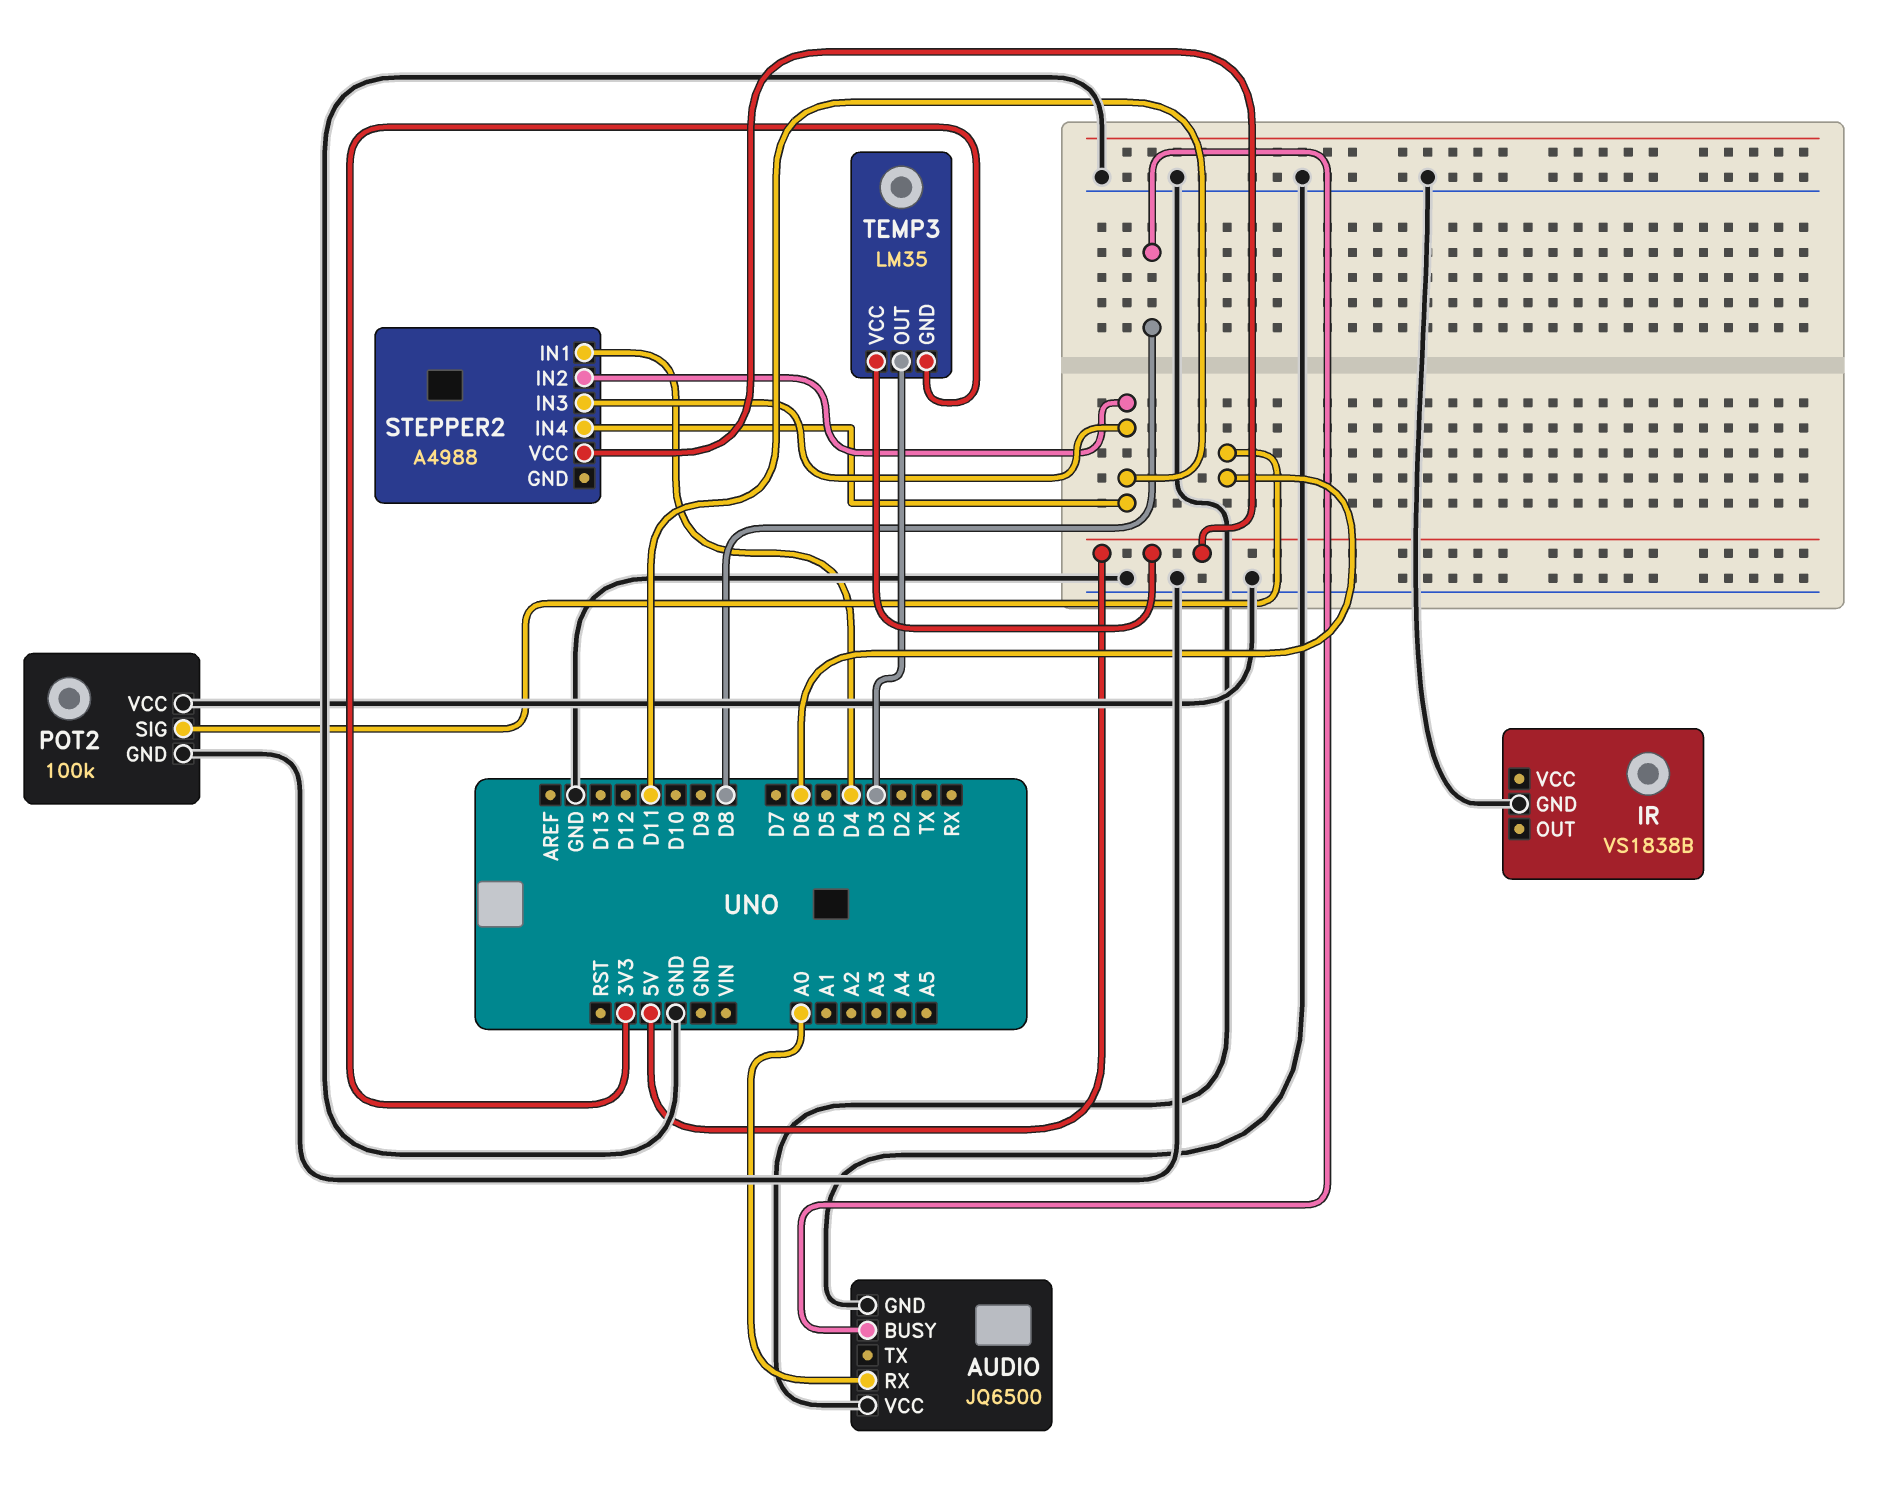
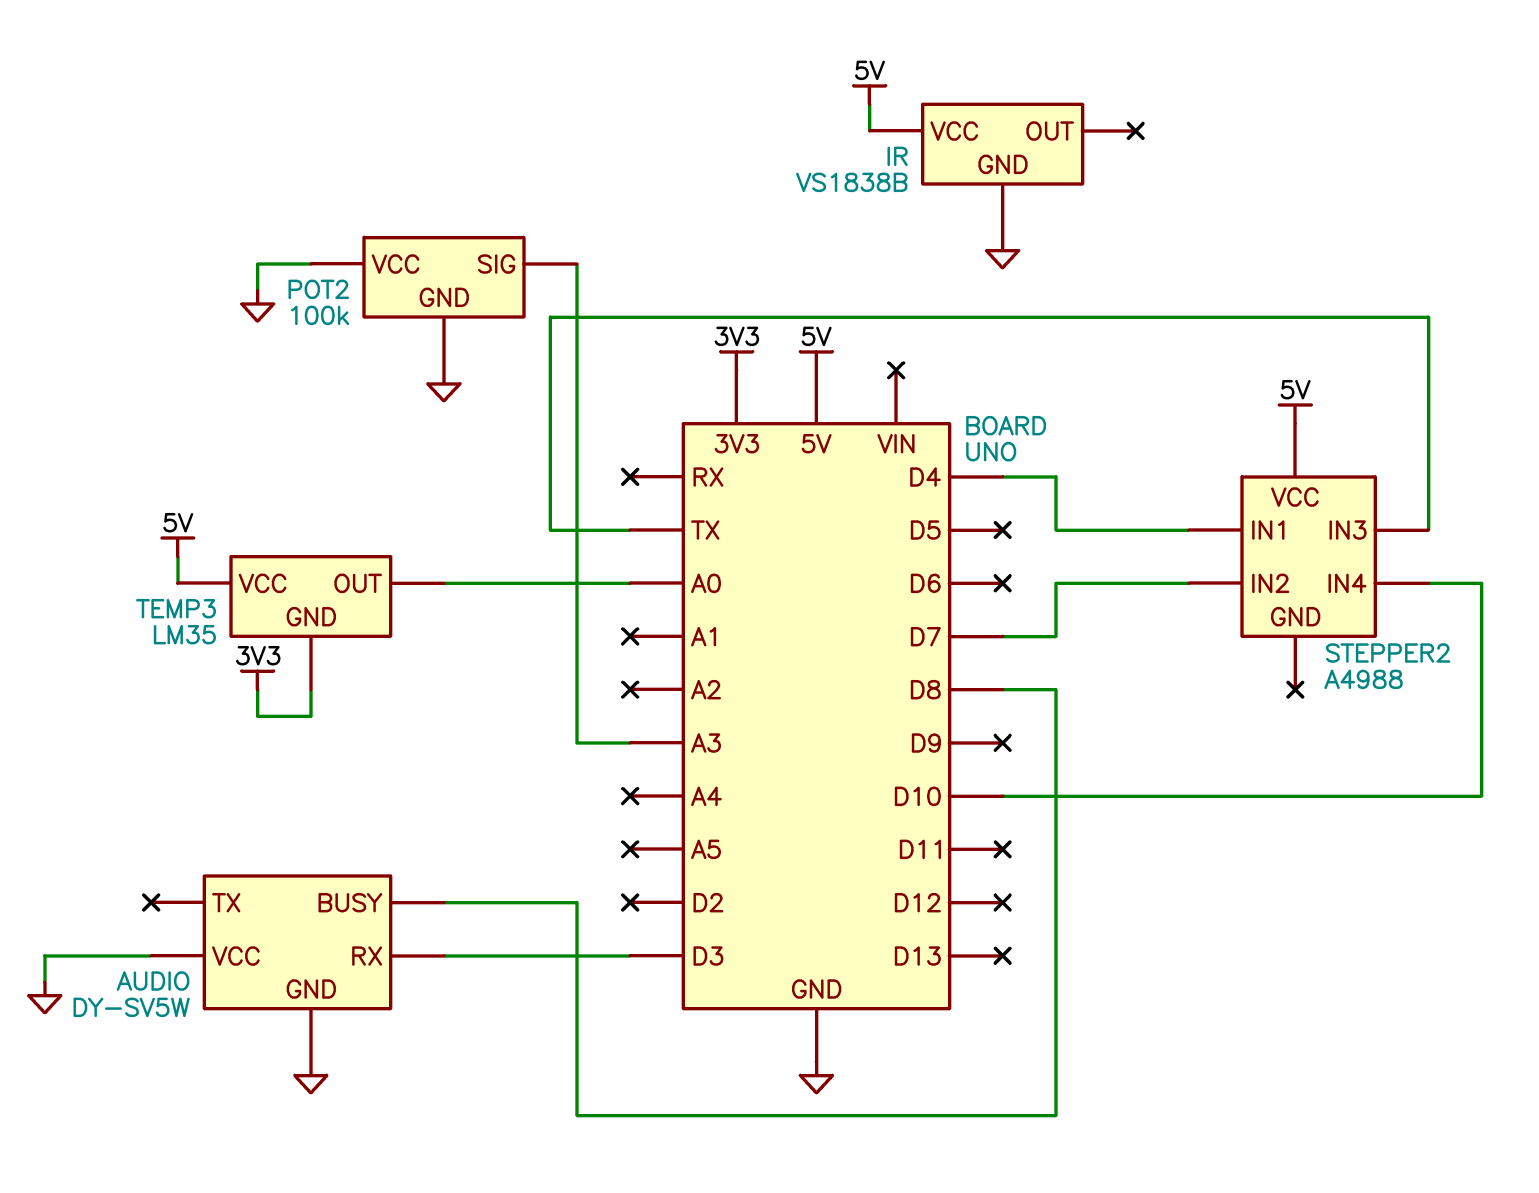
AUDIO: JQ6500 -> DY-SV5W
AUDIO pin RX: A0 -> D3
IR pin VCC: none -> 5V
POT2 pin SIG: D6 -> A3
STEPPER2 pin IN2: D11 -> D7
STEPPER2 pin IN3: D11 -> TX
STEPPER2 pin IN4: D11 -> D10
TEMP3 pin OUT: D3 -> A0

